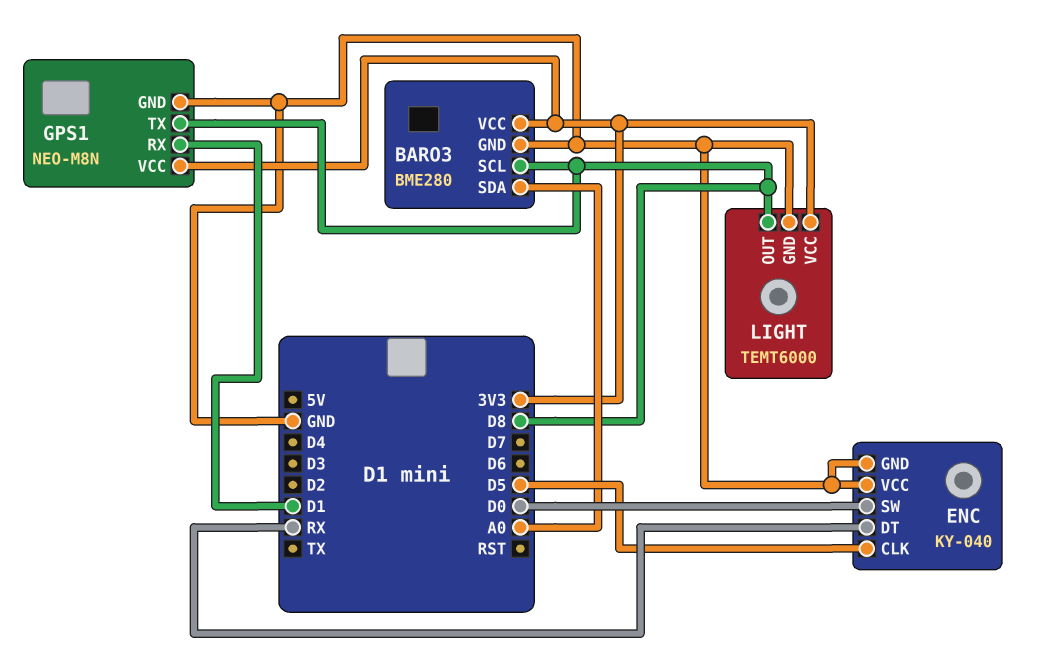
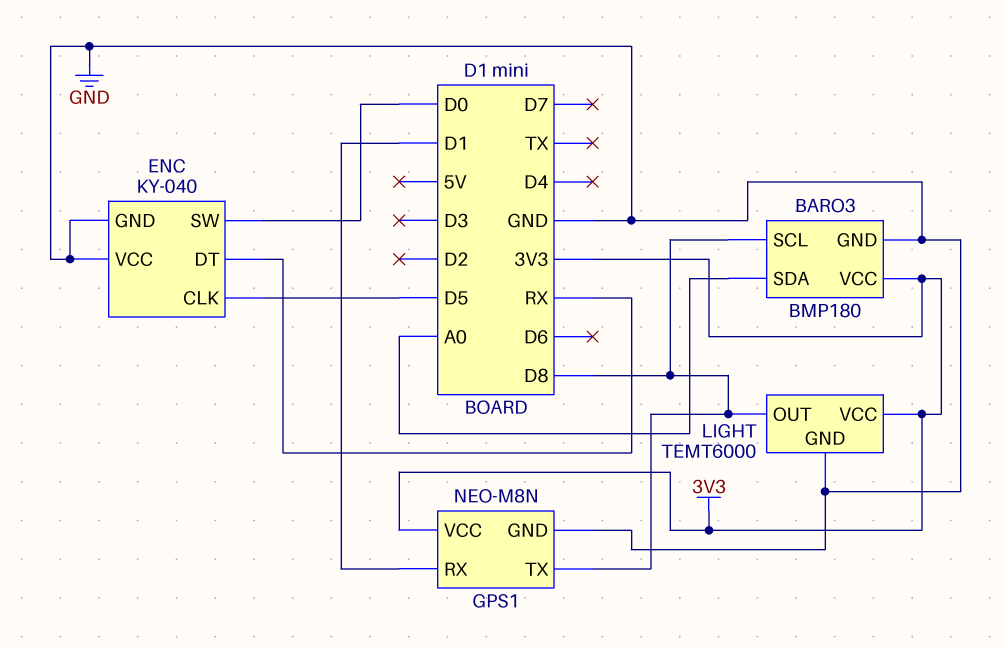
BARO3: BME280 -> BMP180

